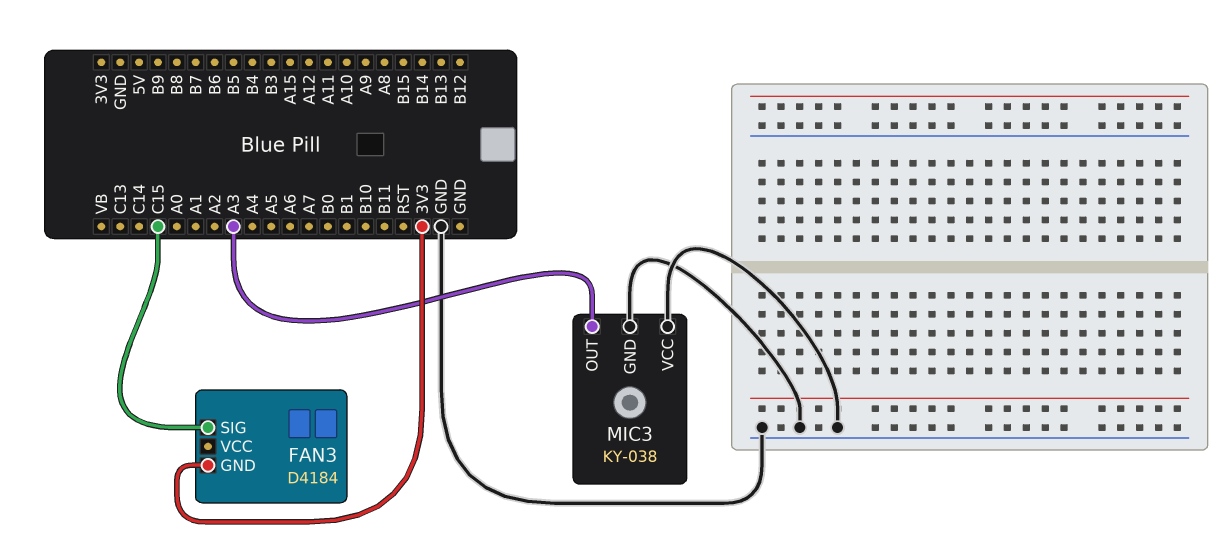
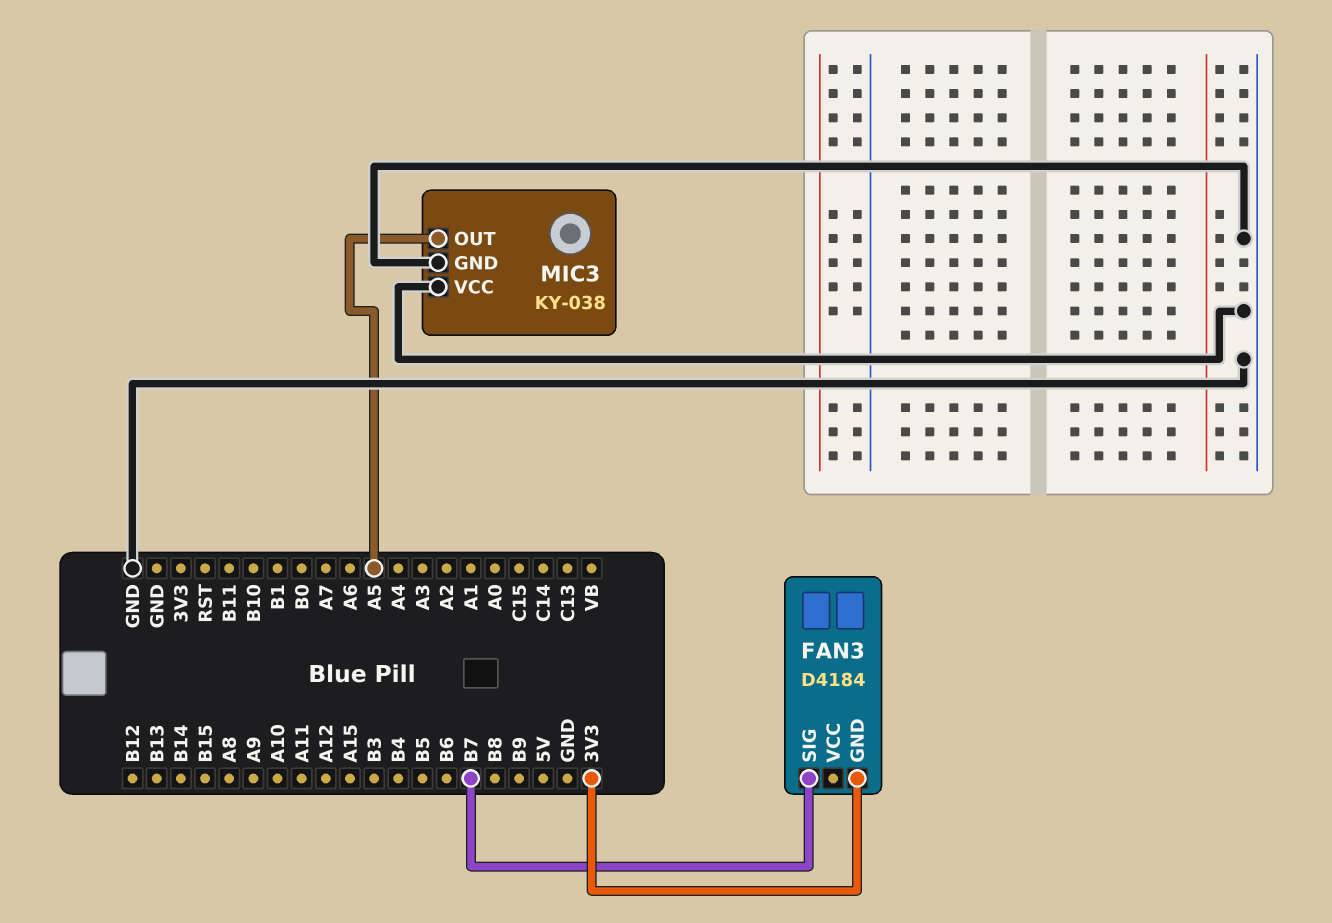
FAN3 pin SIG: C15 -> B7
MIC3 pin OUT: A3 -> A5

